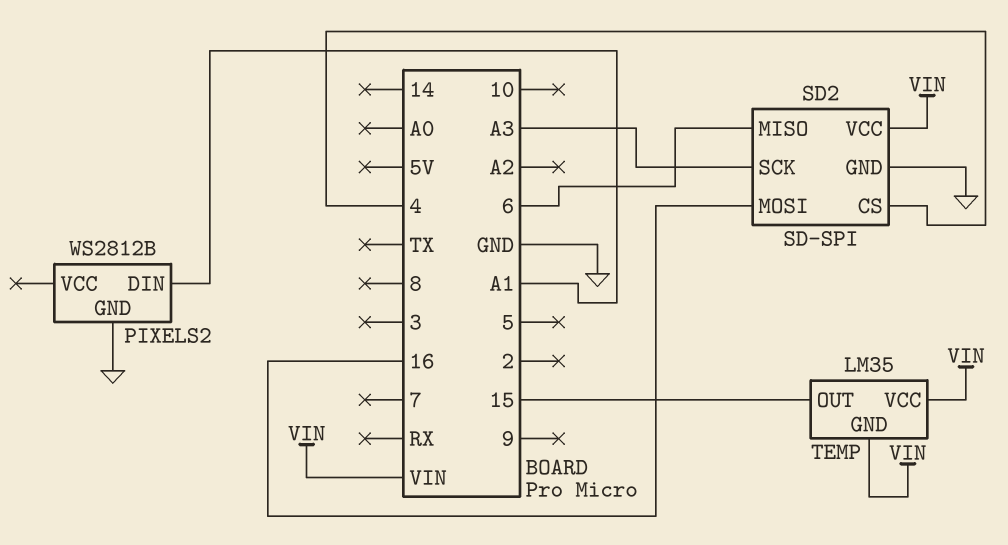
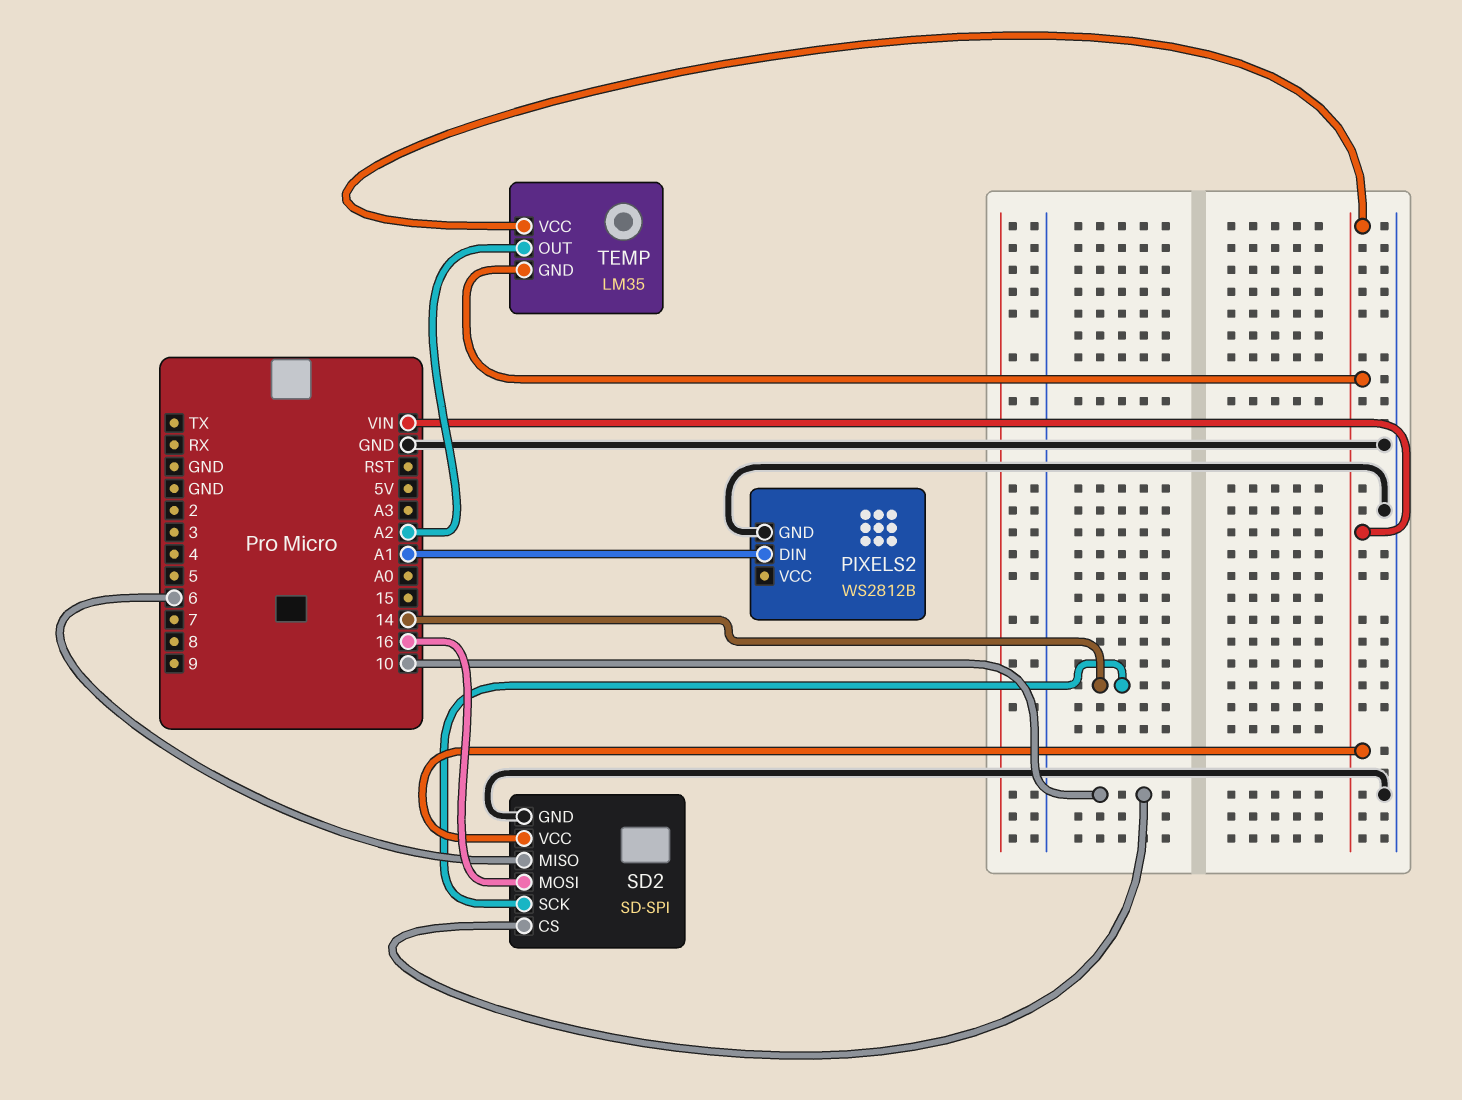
SD2 pin CS: 4 -> 10
SD2 pin SCK: A3 -> 14
TEMP pin OUT: 15 -> A2

